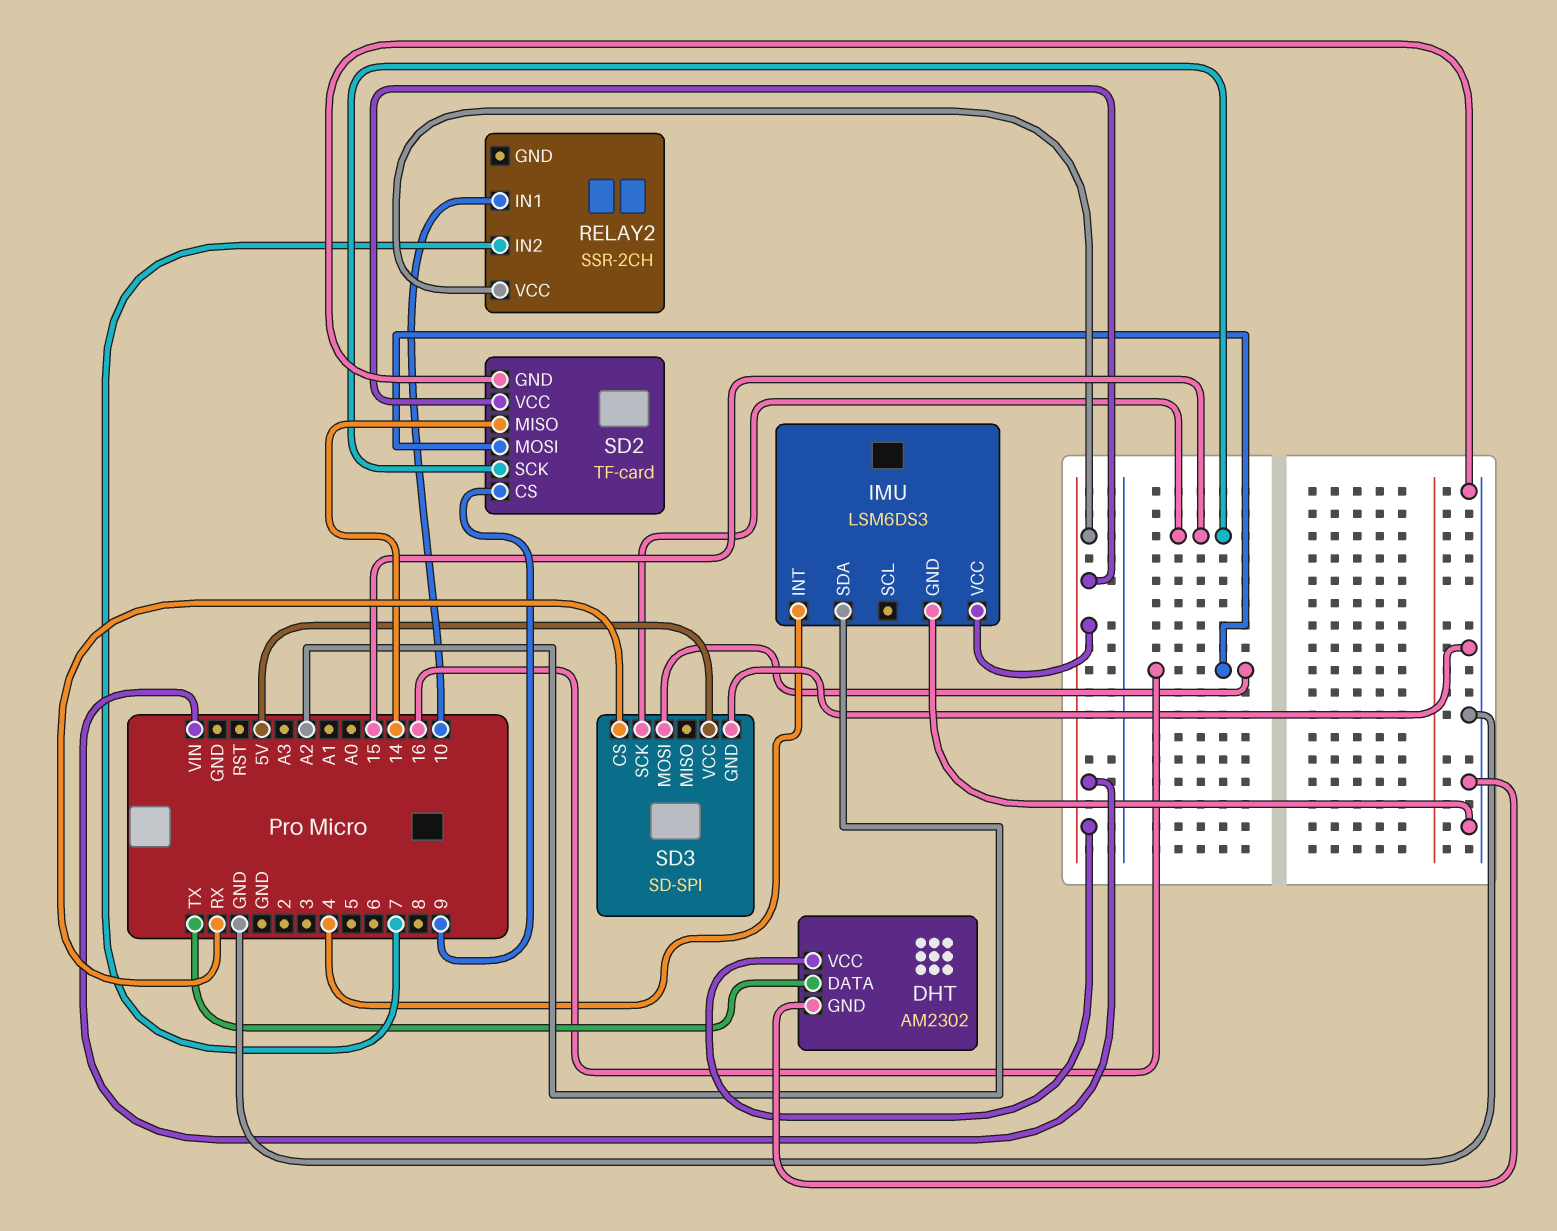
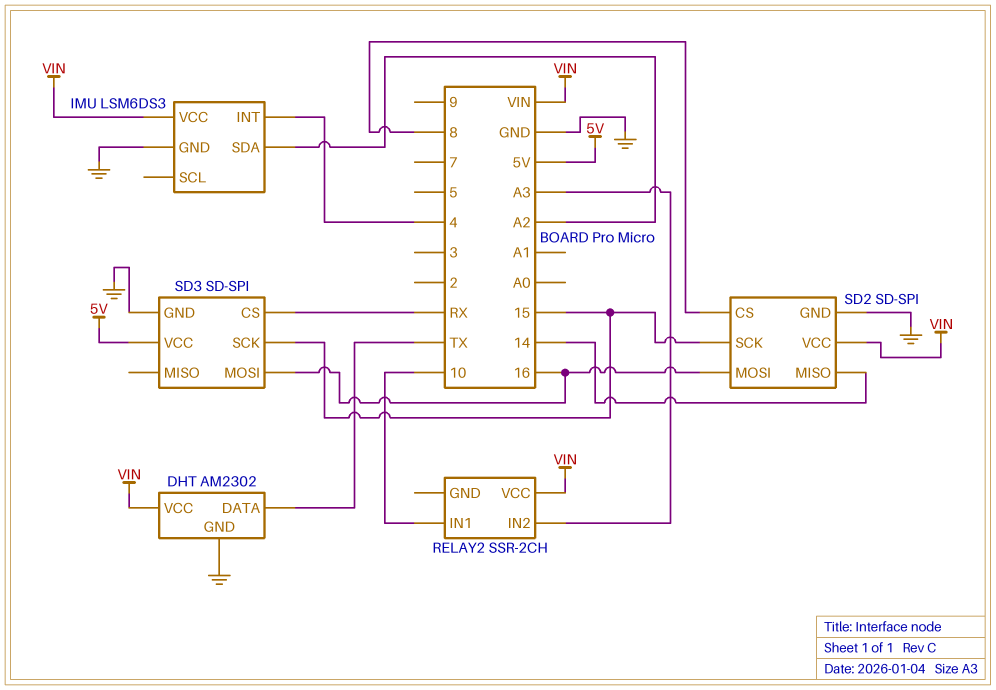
RELAY2 pin IN2: 7 -> A3
SD2: TF-card -> SD-SPI
SD2 pin CS: 9 -> 8

